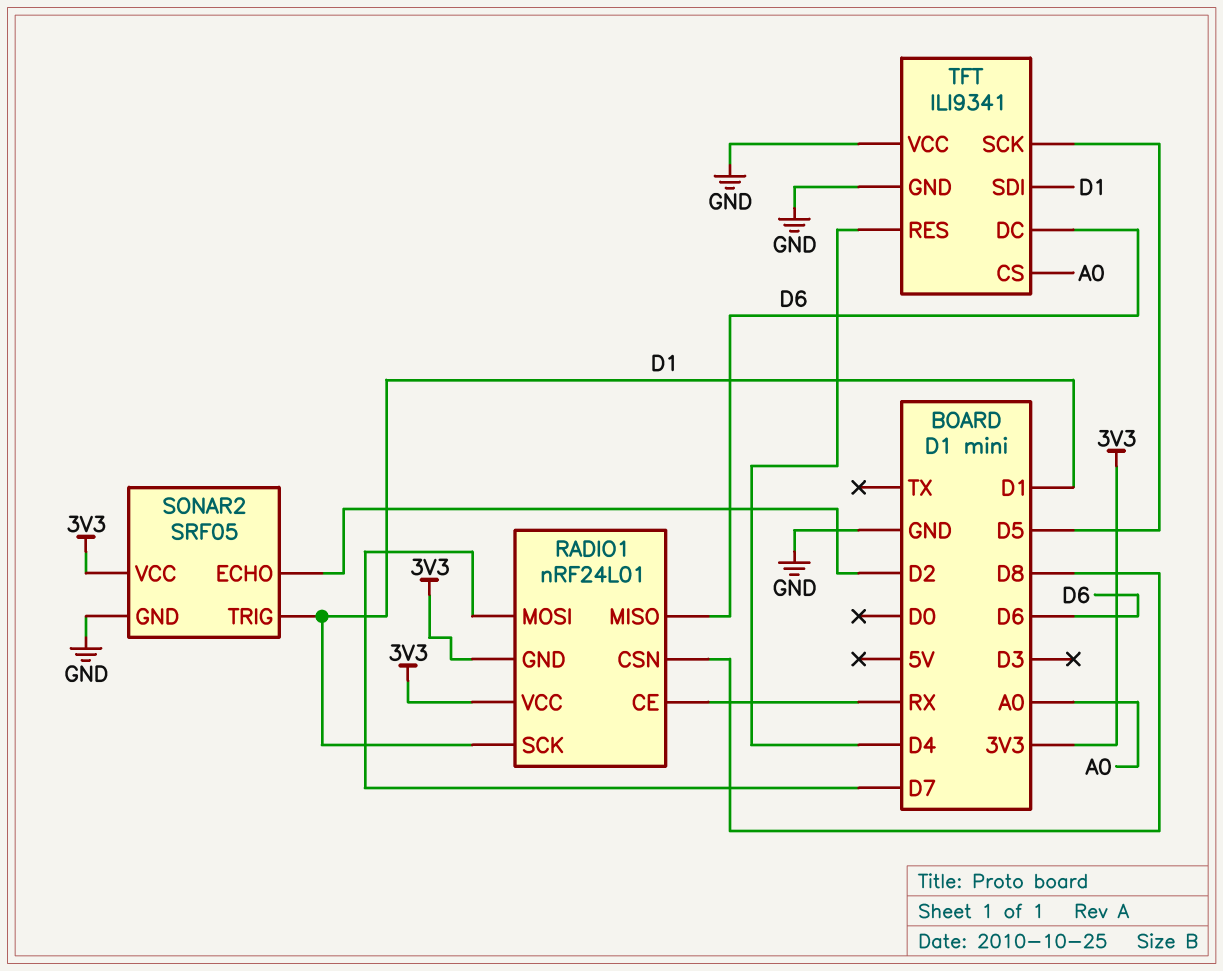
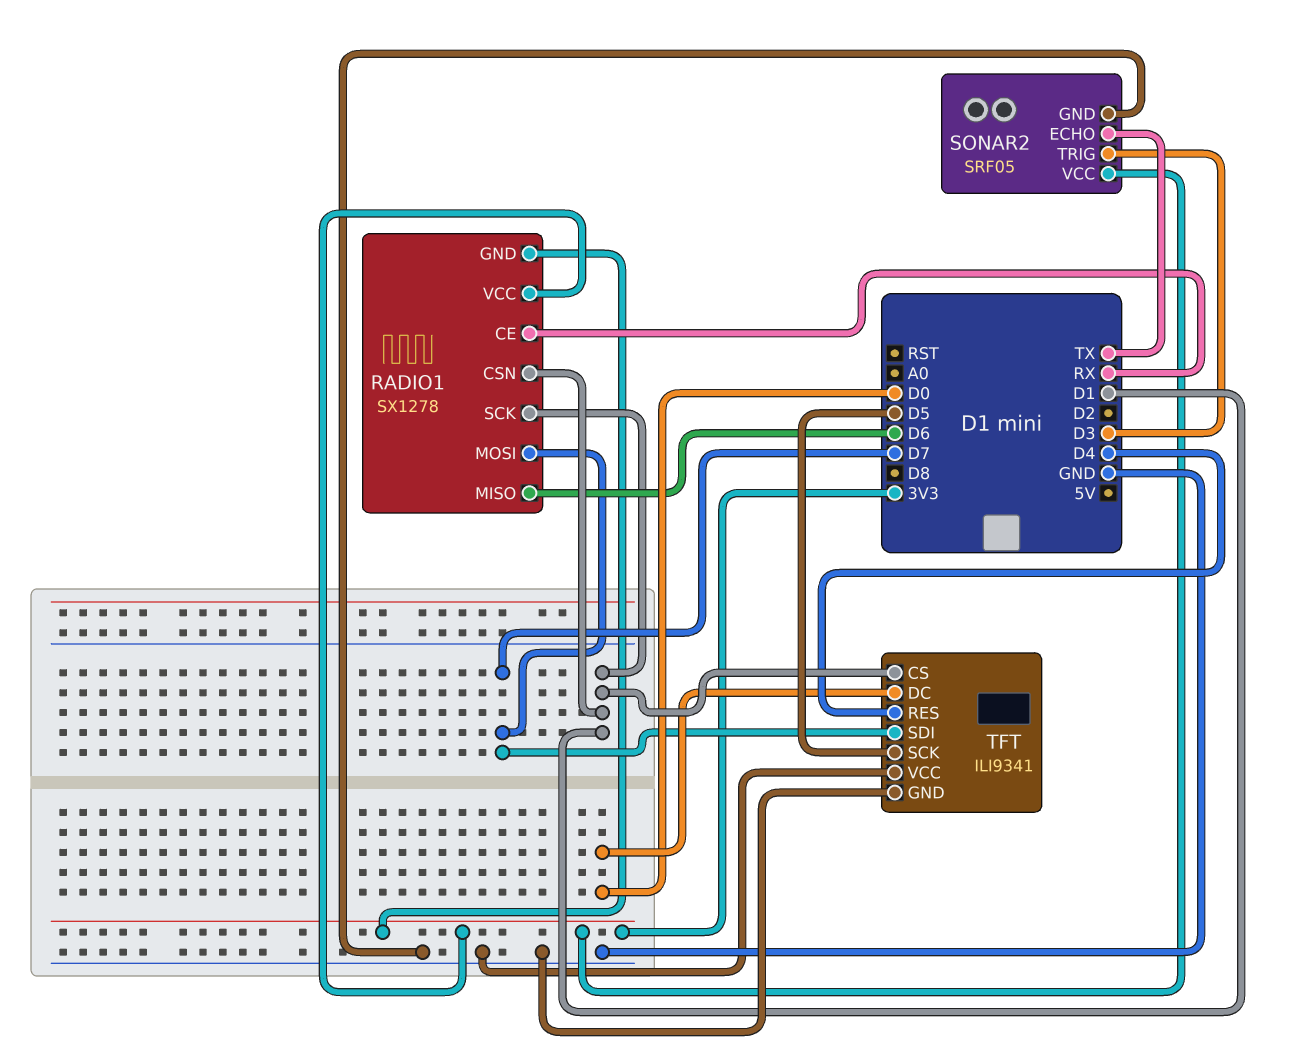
RADIO1: nRF24L01 -> SX1278
RADIO1 pin CSN: D8 -> D1
SONAR2 pin ECHO: D2 -> TX
SONAR2 pin TRIG: D1 -> D3
TFT pin CS: A0 -> D1
TFT pin DC: D6 -> D0
TFT pin SDI: D1 -> D7

